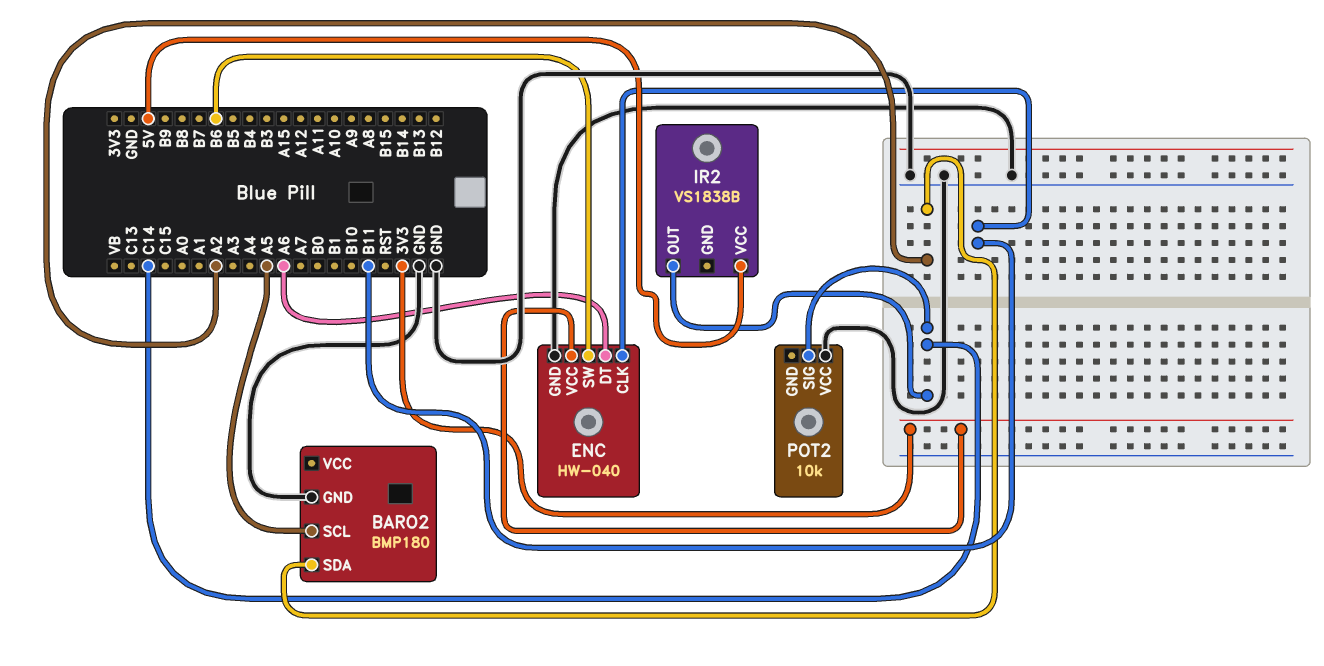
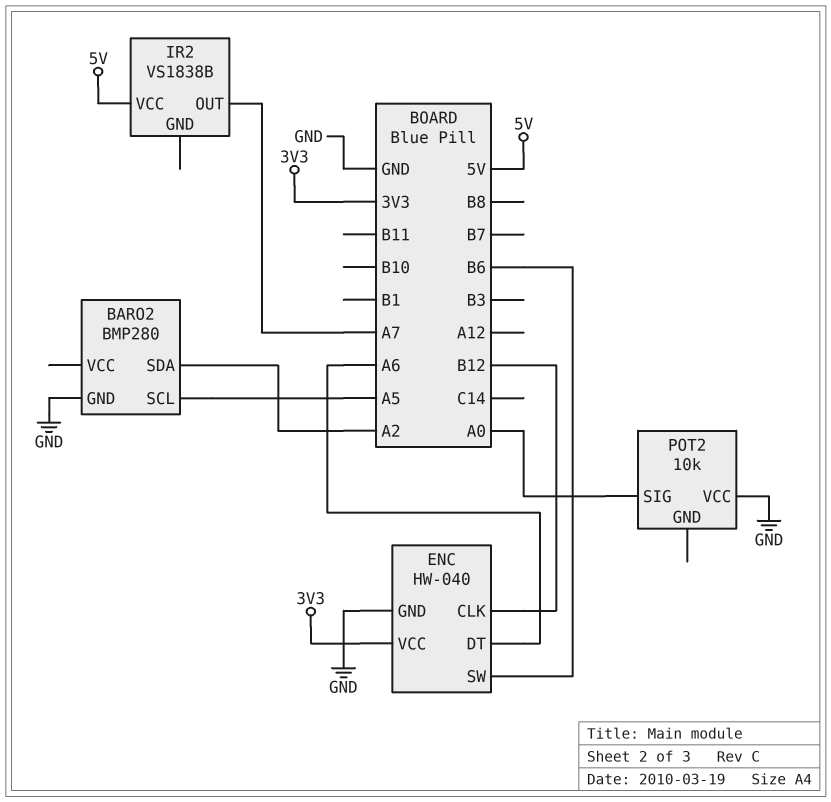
BARO2: BMP180 -> BMP280
ENC pin CLK: B11 -> B12
IR2 pin OUT: C14 -> A7
POT2 pin SIG: C14 -> A0

